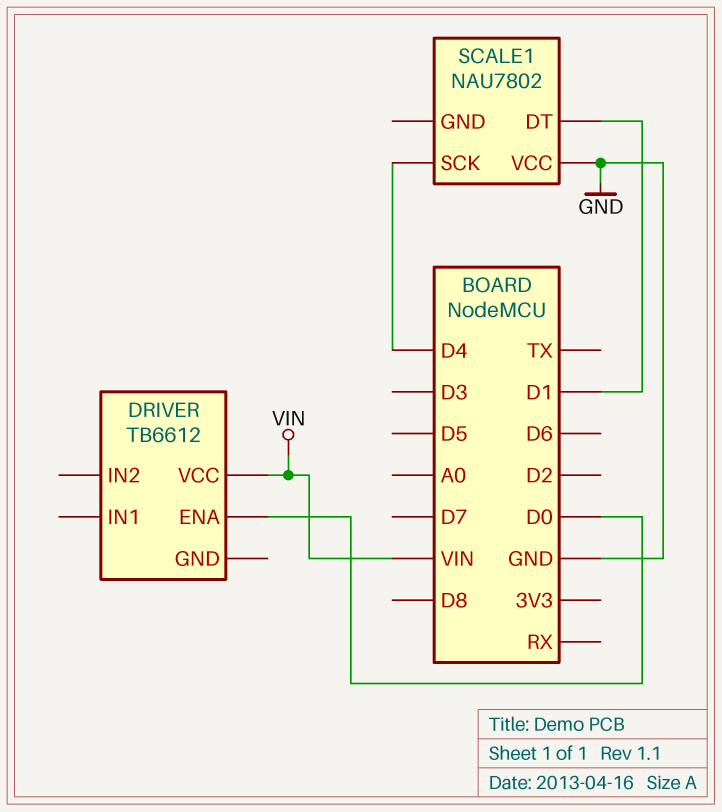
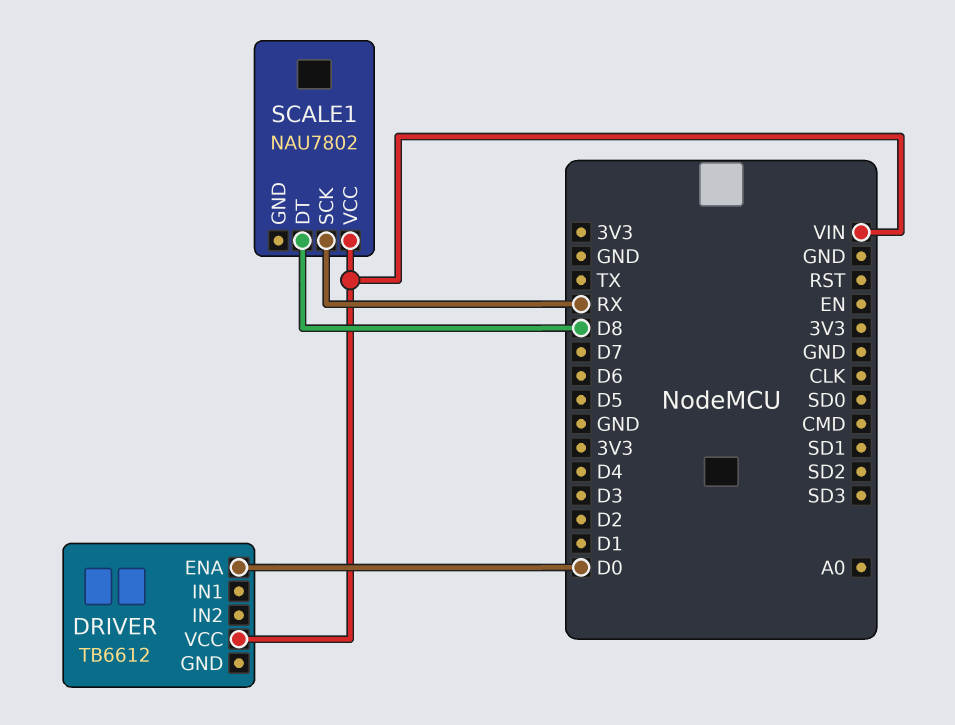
SCALE1 pin DT: D1 -> D8
SCALE1 pin SCK: D4 -> RX
SCALE1 pin VCC: GND -> VIN

